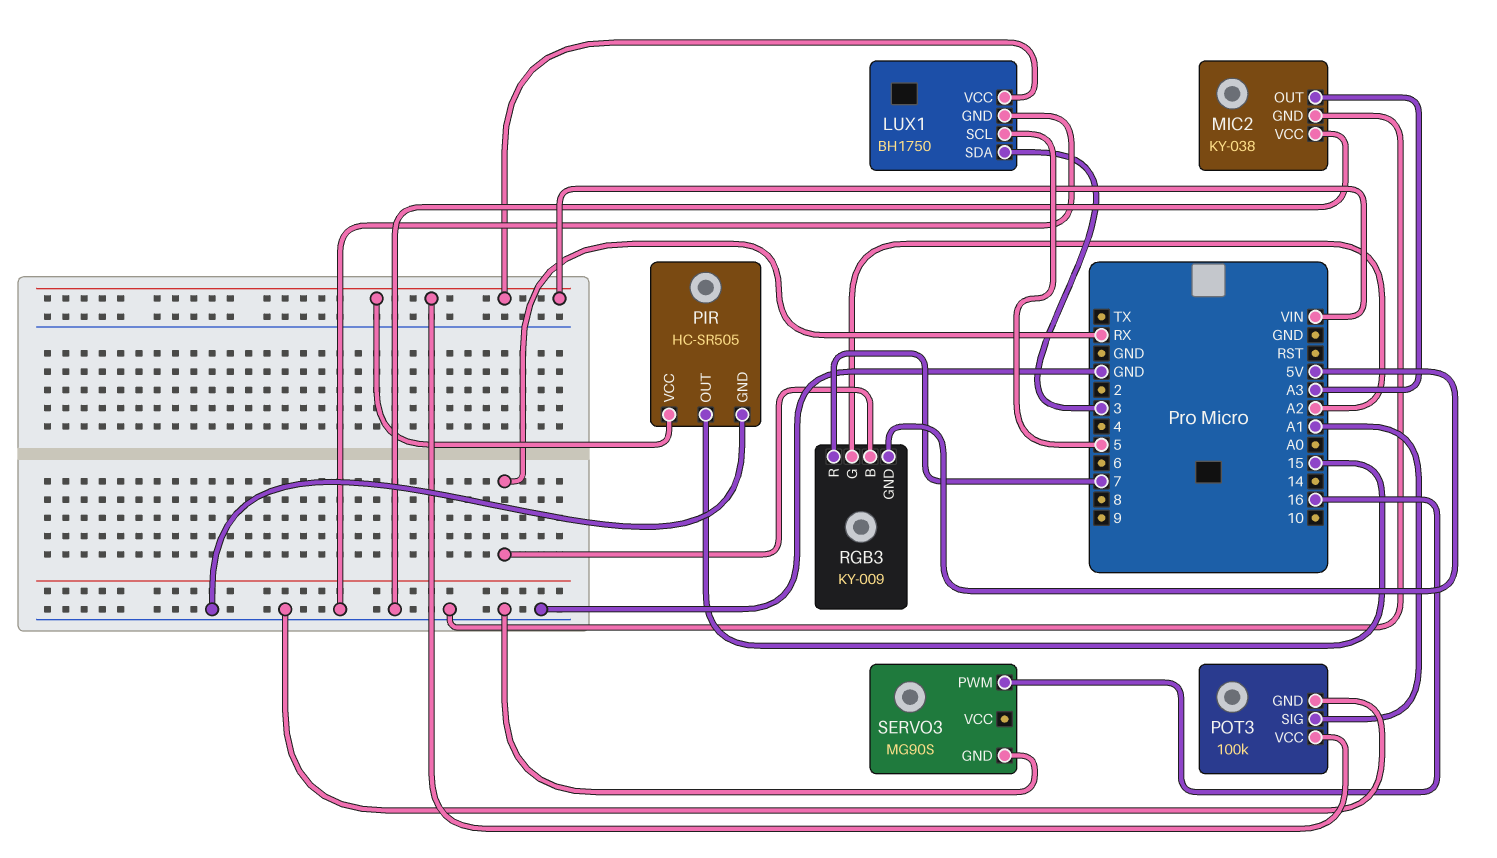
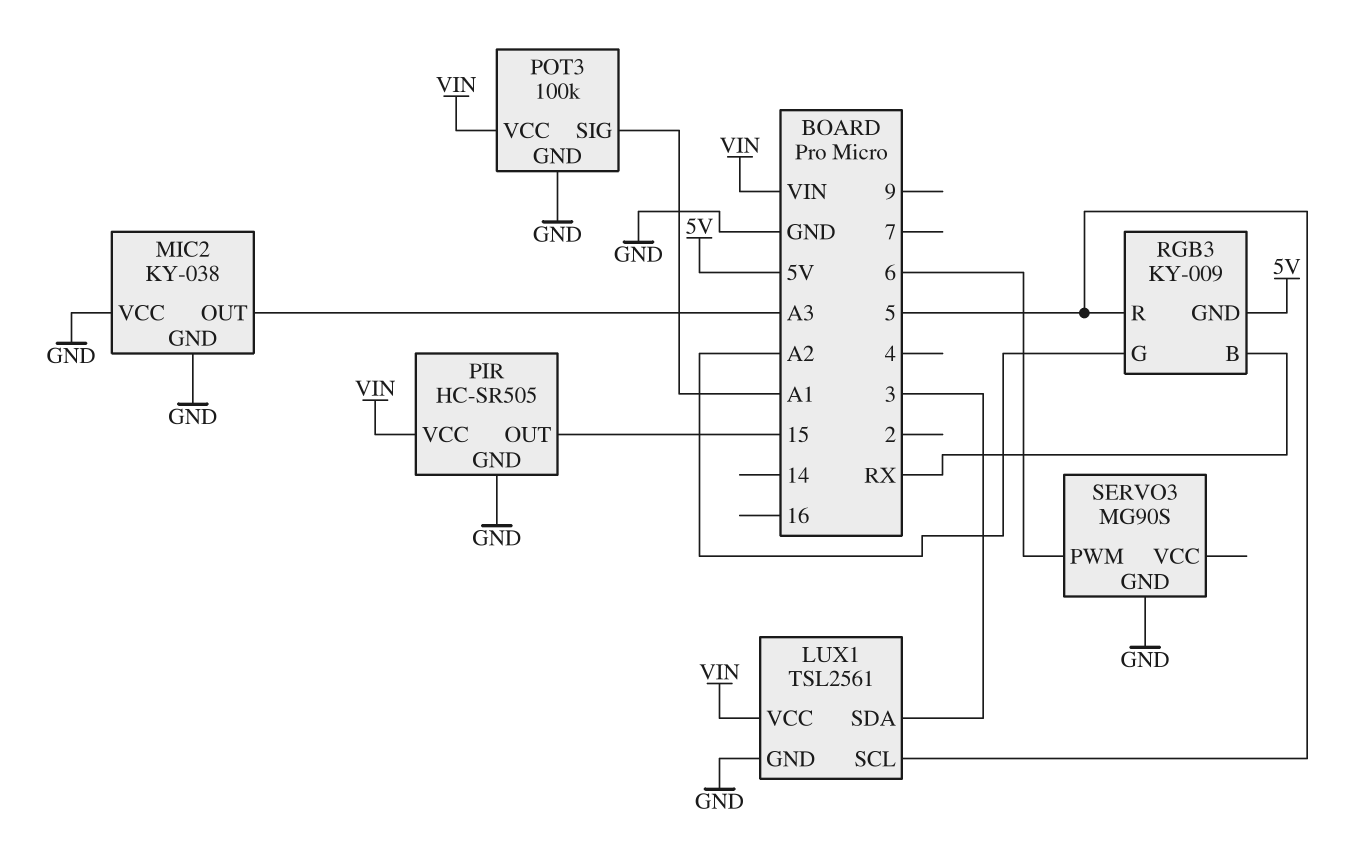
LUX1: BH1750 -> TSL2561
RGB3 pin R: 7 -> 5
SERVO3 pin PWM: 16 -> 6

